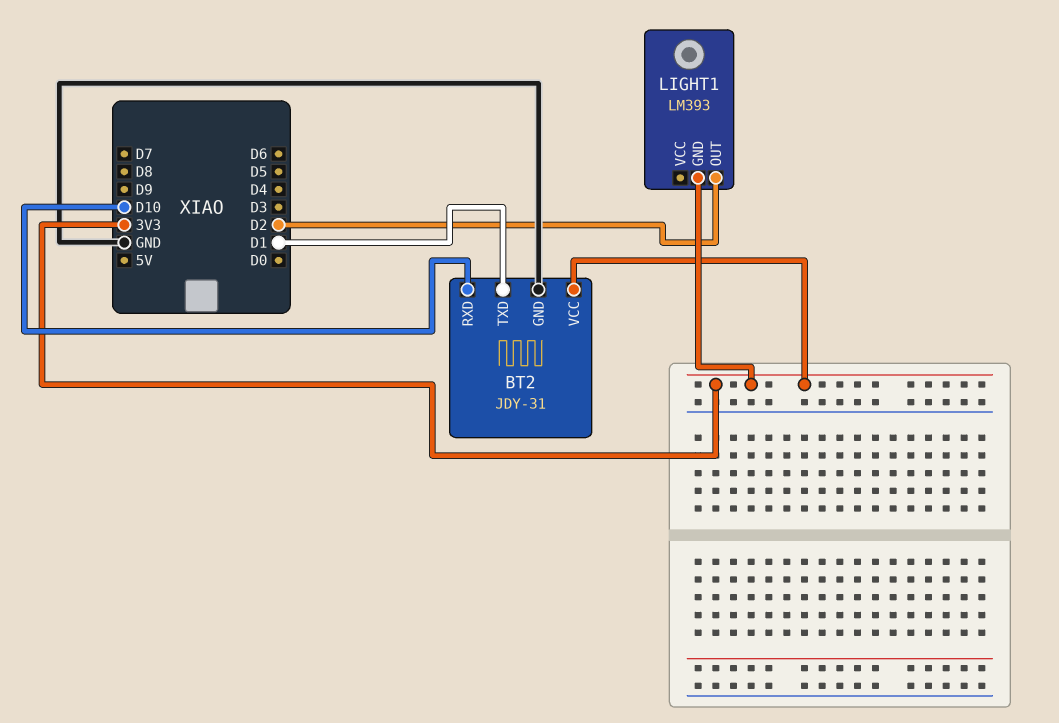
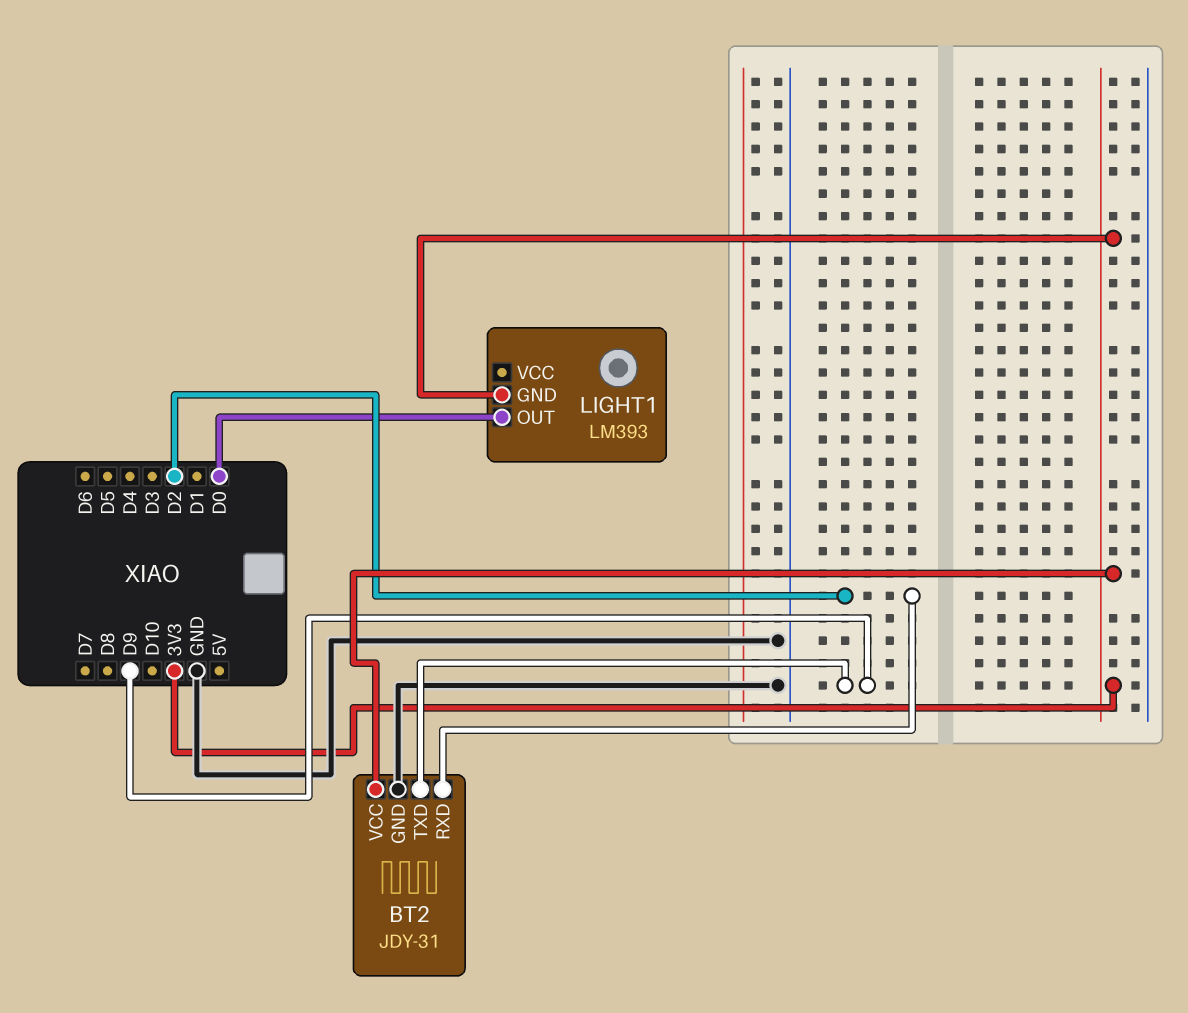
BT2 pin RXD: D10 -> D2
BT2 pin TXD: D1 -> D9
LIGHT1 pin OUT: D2 -> D0

